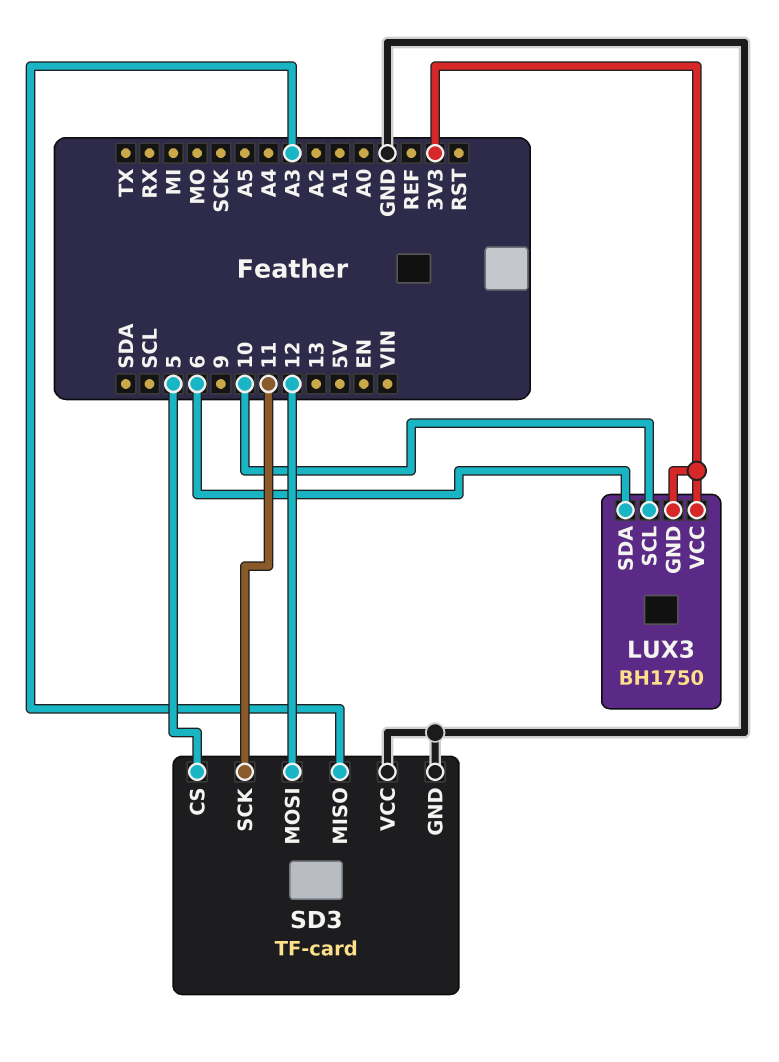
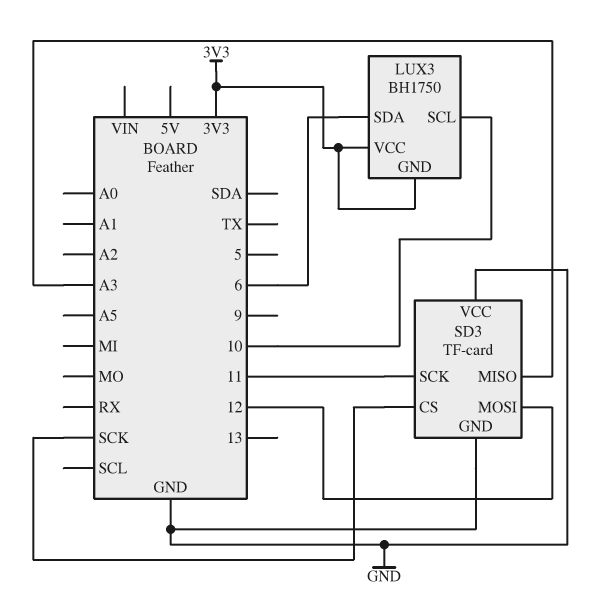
SD3 pin CS: 5 -> SCK

